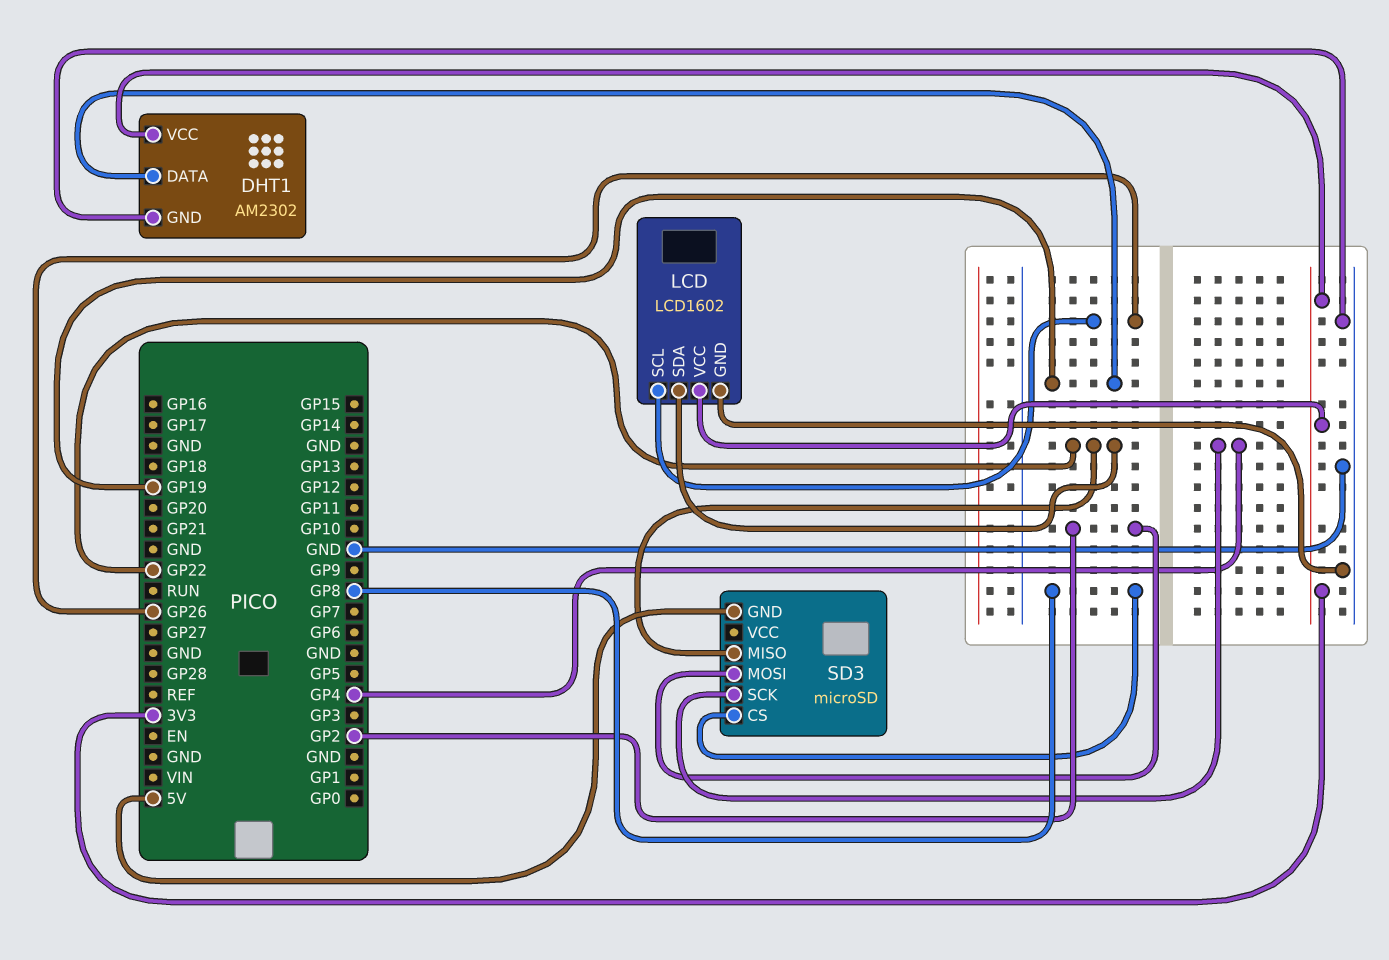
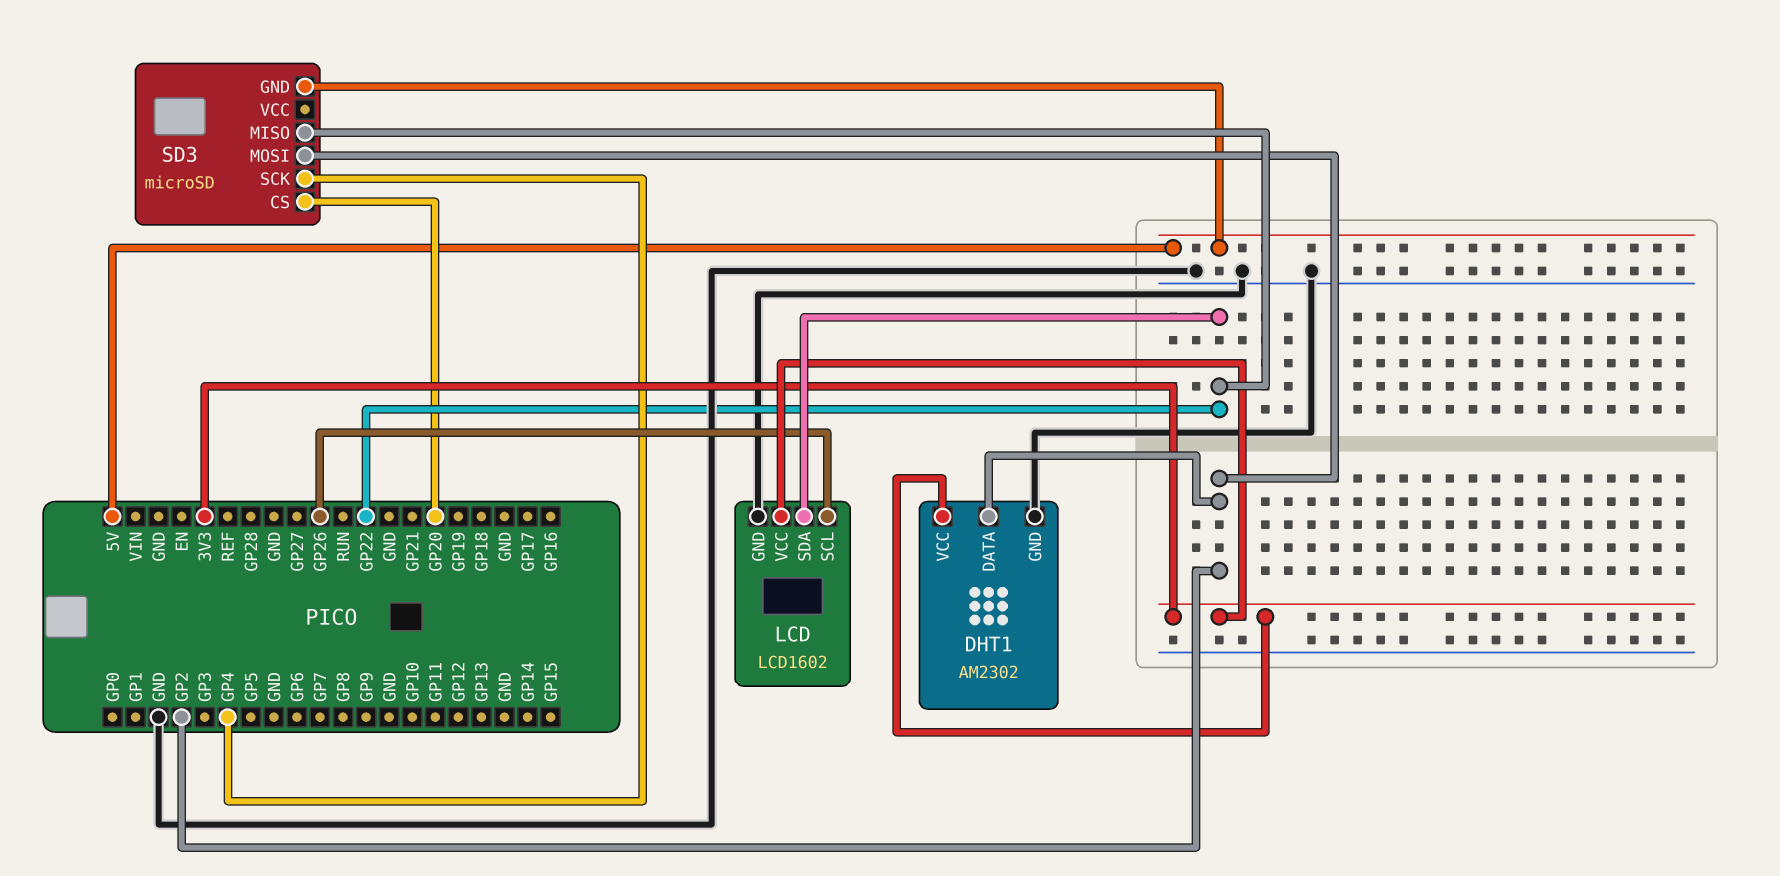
DHT1 pin DATA: GP19 -> GP2
SD3 pin CS: GP8 -> GP20

